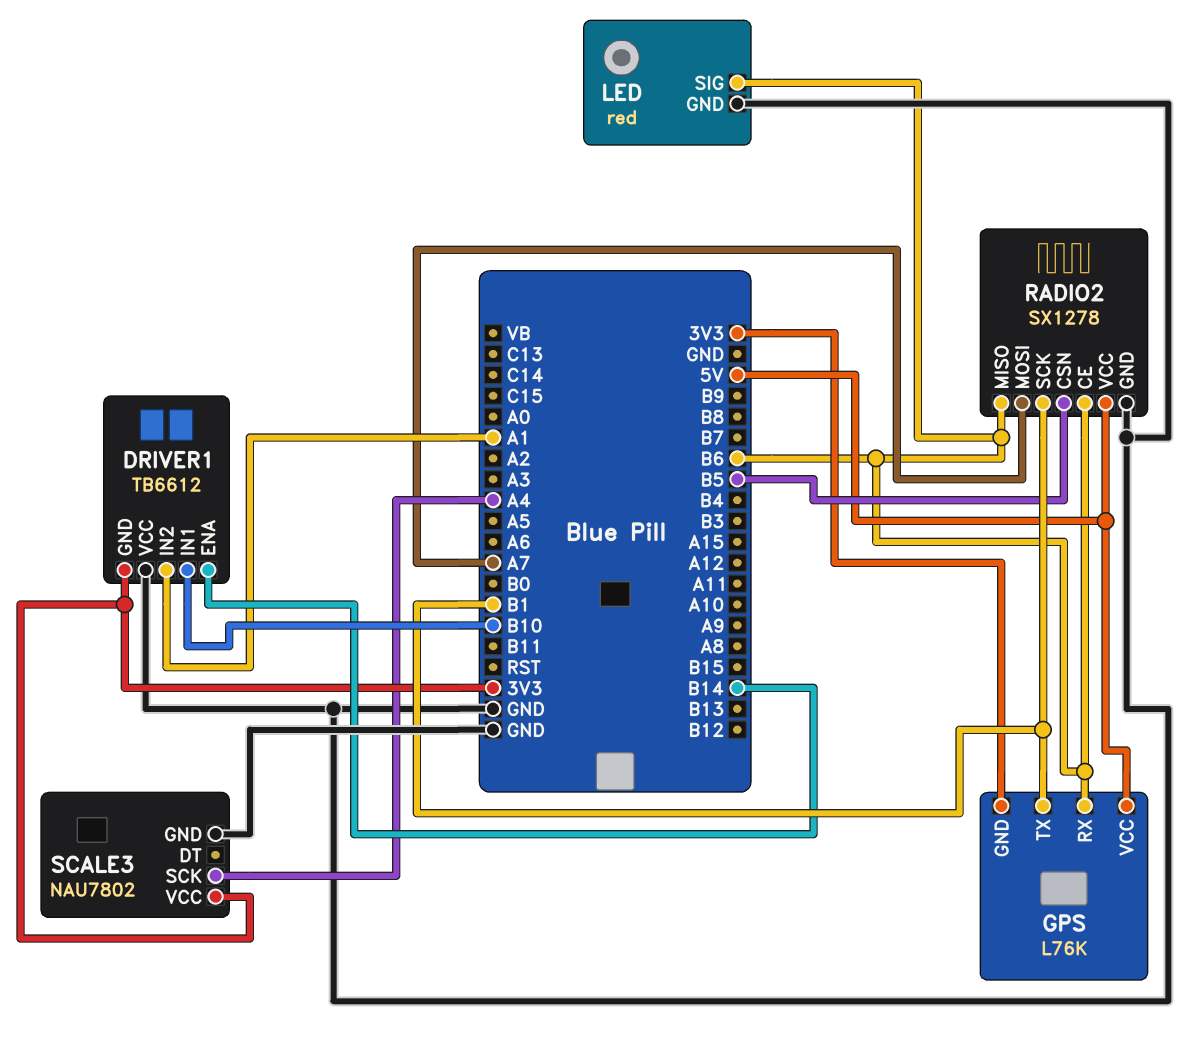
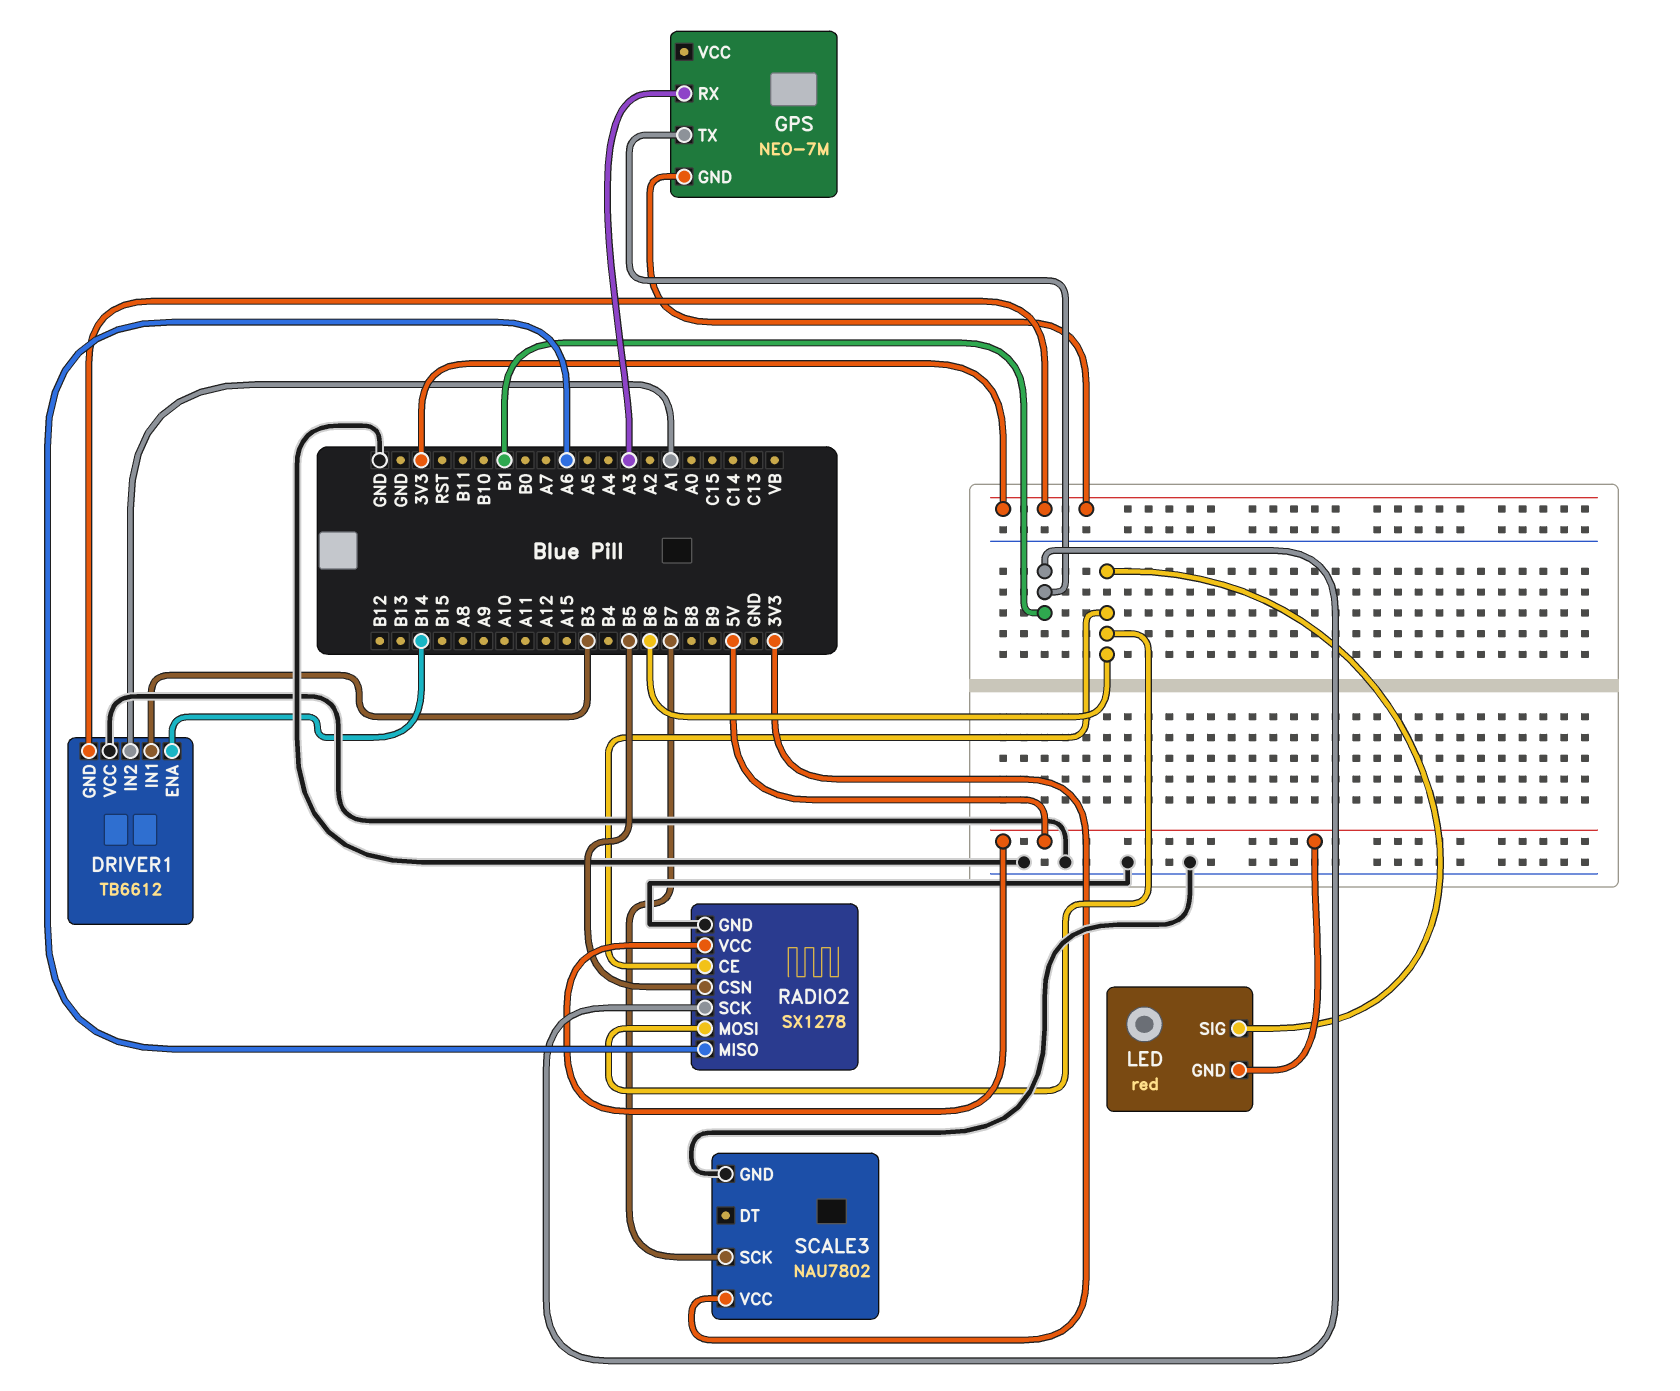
DRIVER1 pin IN1: B10 -> B3
GPS: L76K -> NEO-7M
GPS pin RX: B6 -> A3
GPS pin VCC: 5V -> none
LED pin GND: GND -> 5V
RADIO2 pin MISO: B6 -> A6
RADIO2 pin MOSI: A7 -> B6
SCALE3 pin SCK: A4 -> B7

